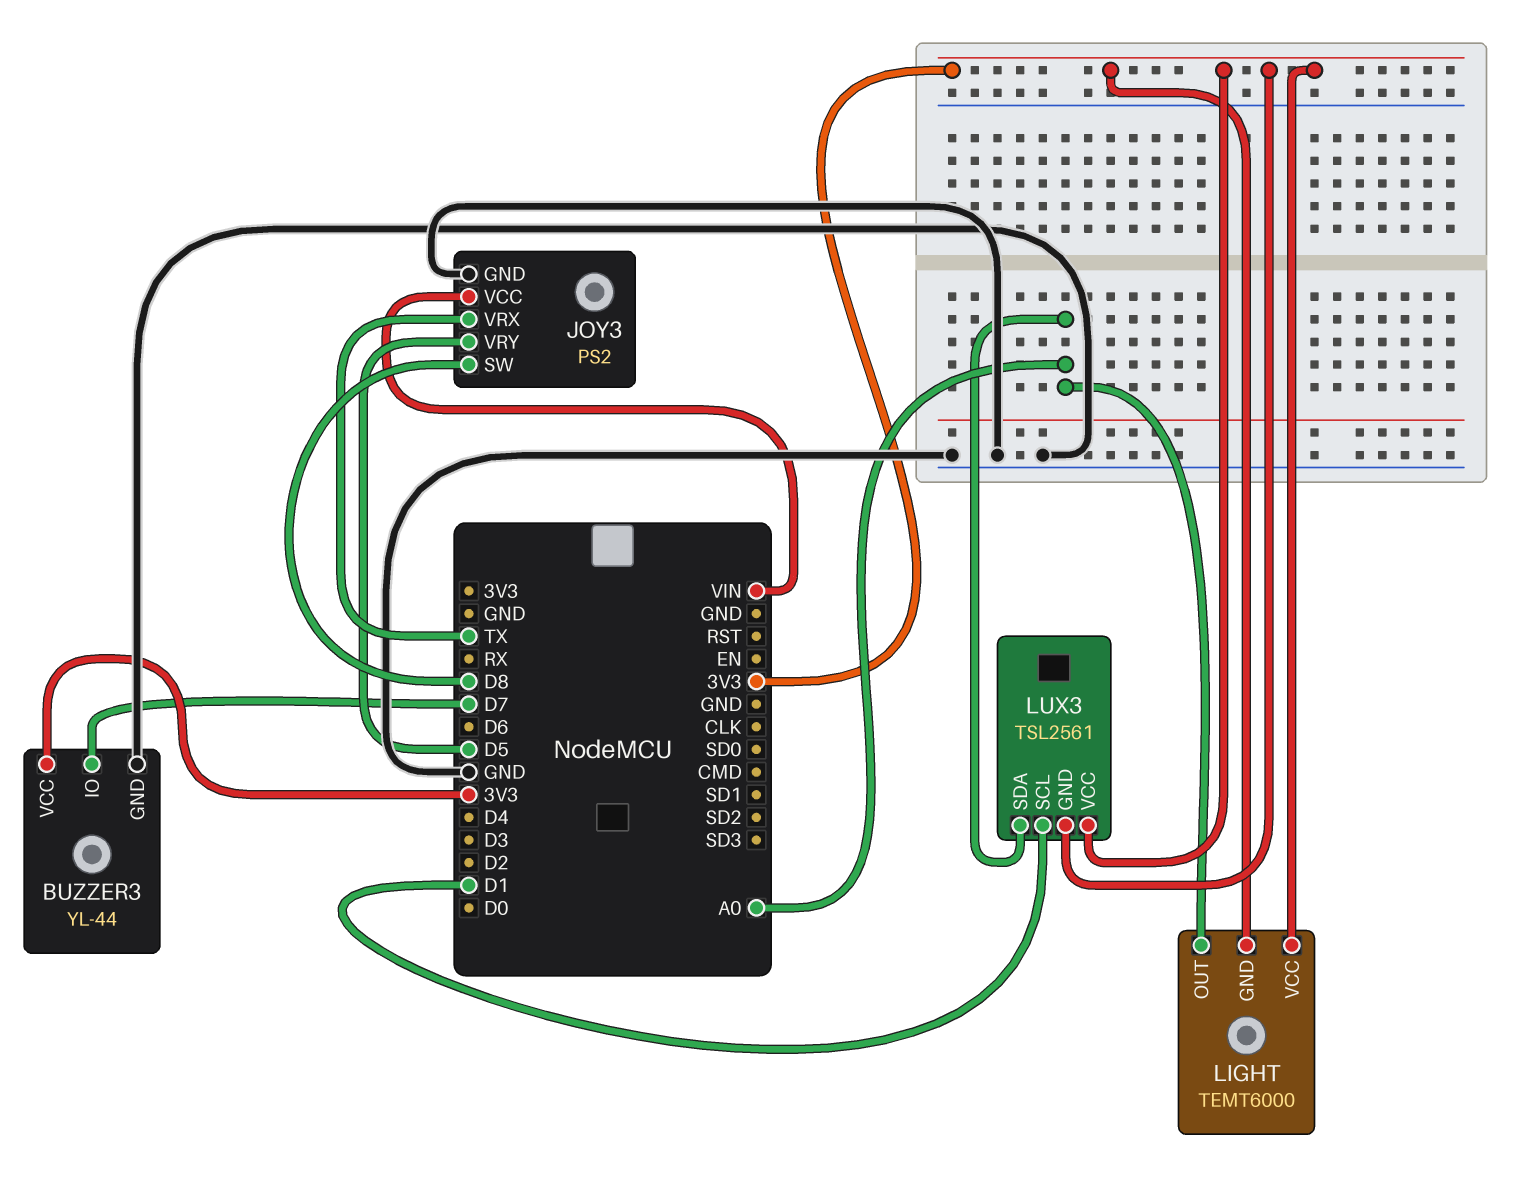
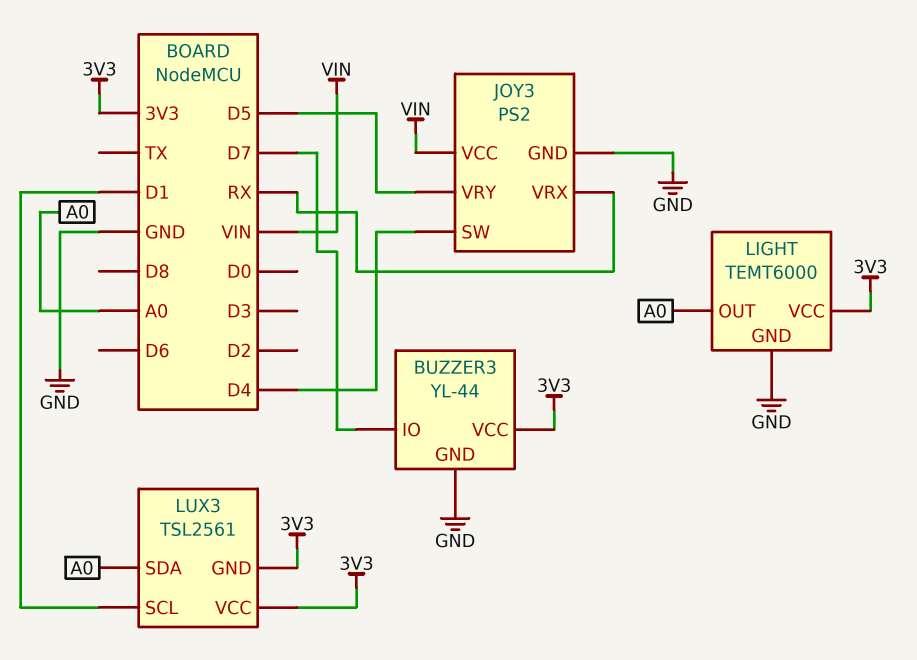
JOY3 pin SW: D8 -> D4
JOY3 pin VRX: TX -> RX
LIGHT pin GND: 3V3 -> GND

